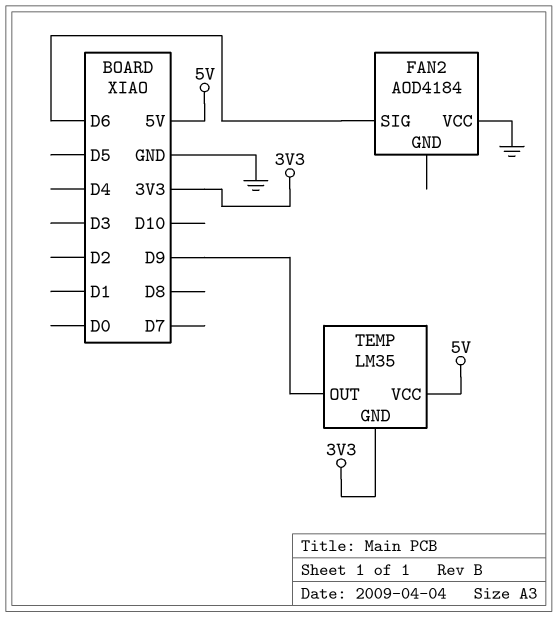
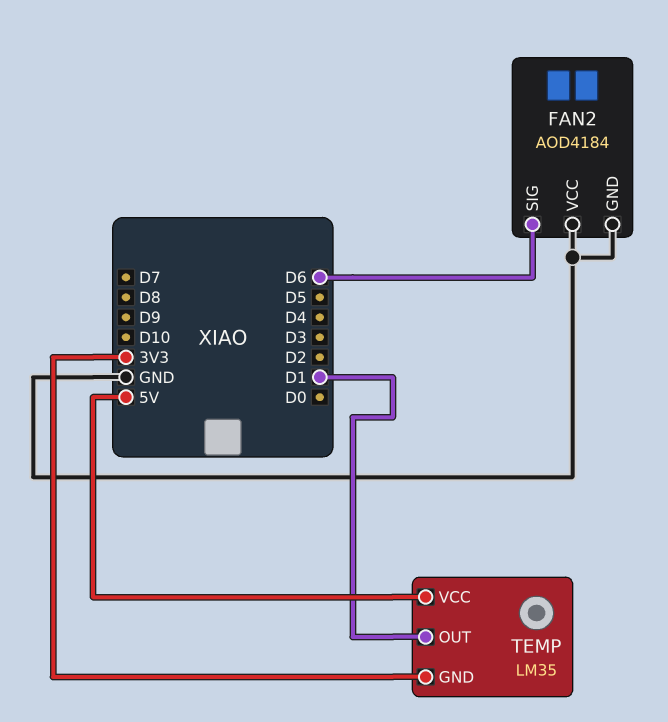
FAN2 pin GND: none -> GND
TEMP pin OUT: D9 -> D1

